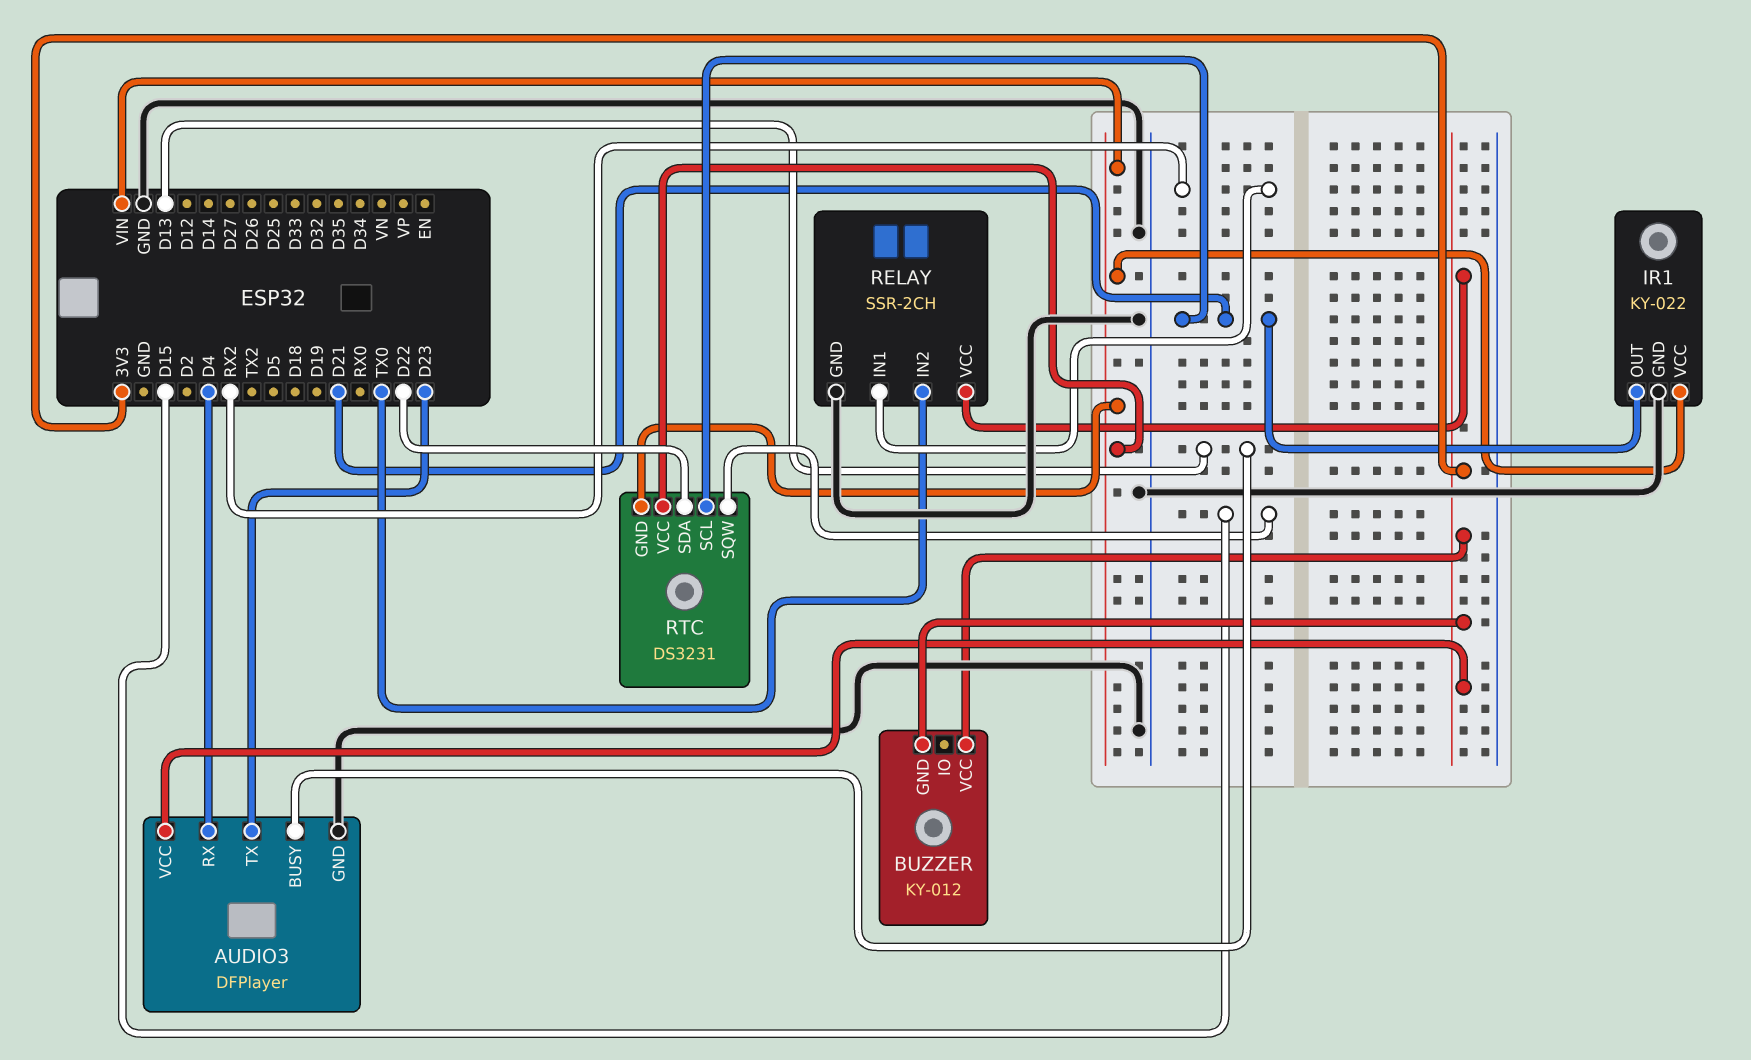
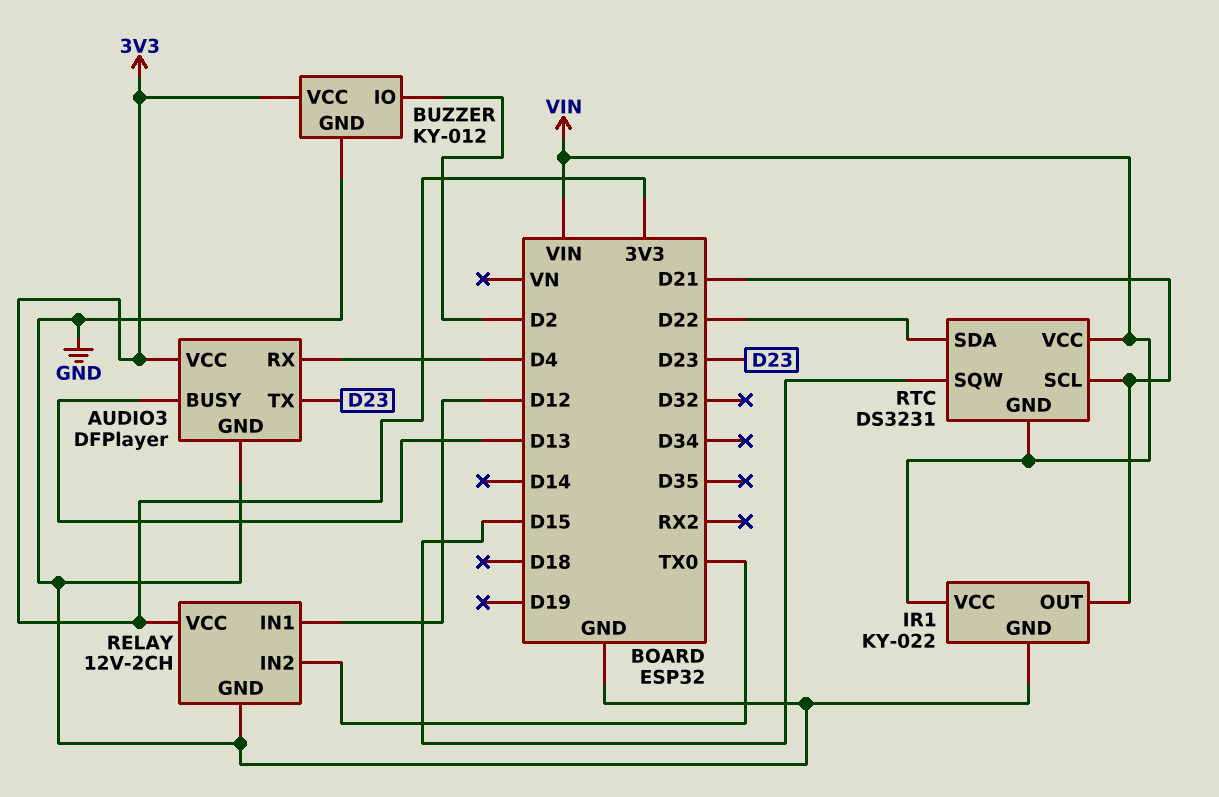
BUZZER pin GND: 3V3 -> GND
BUZZER pin IO: none -> D2
RELAY: SSR-2CH -> 12V-2CH
RELAY pin IN1: RX2 -> D12

